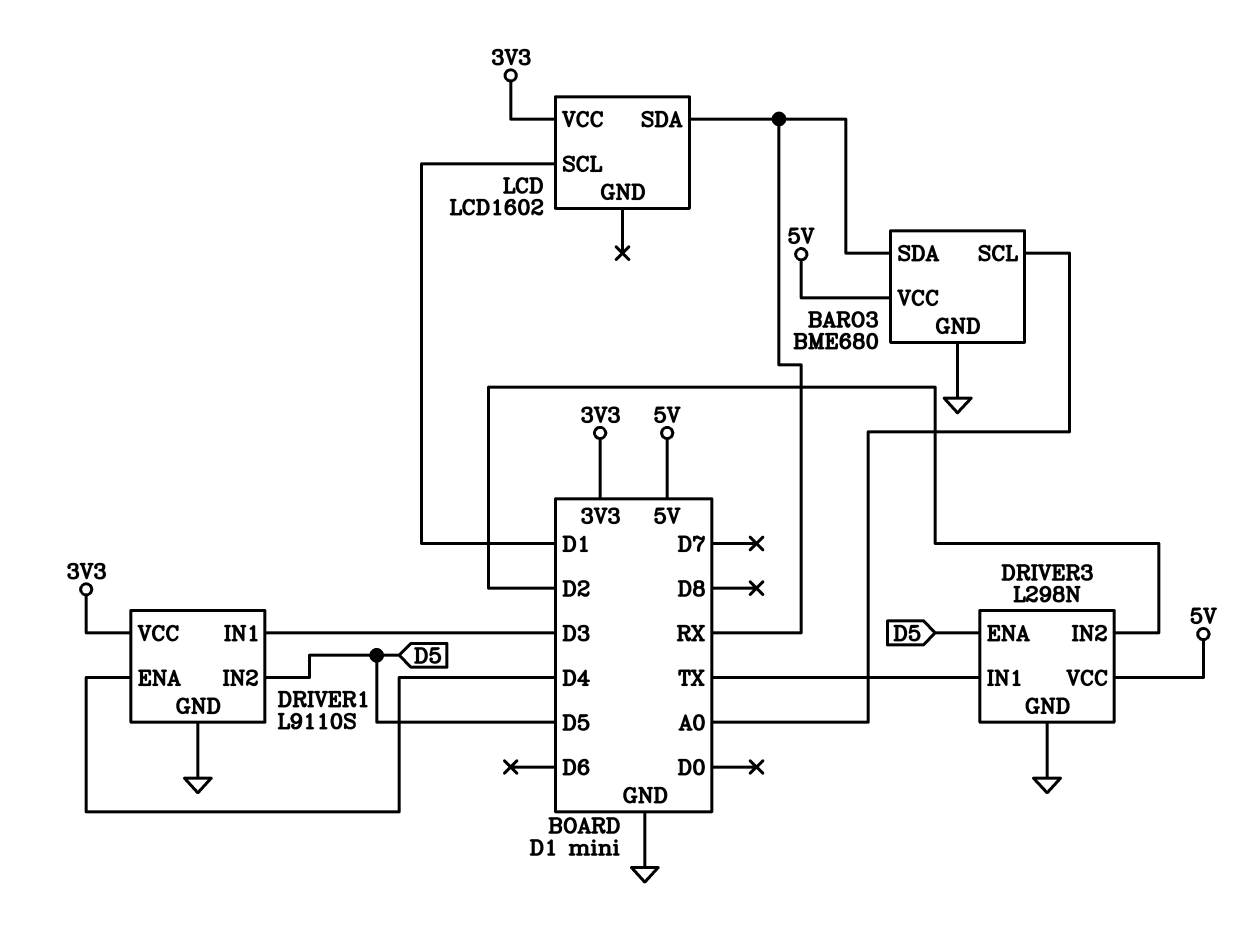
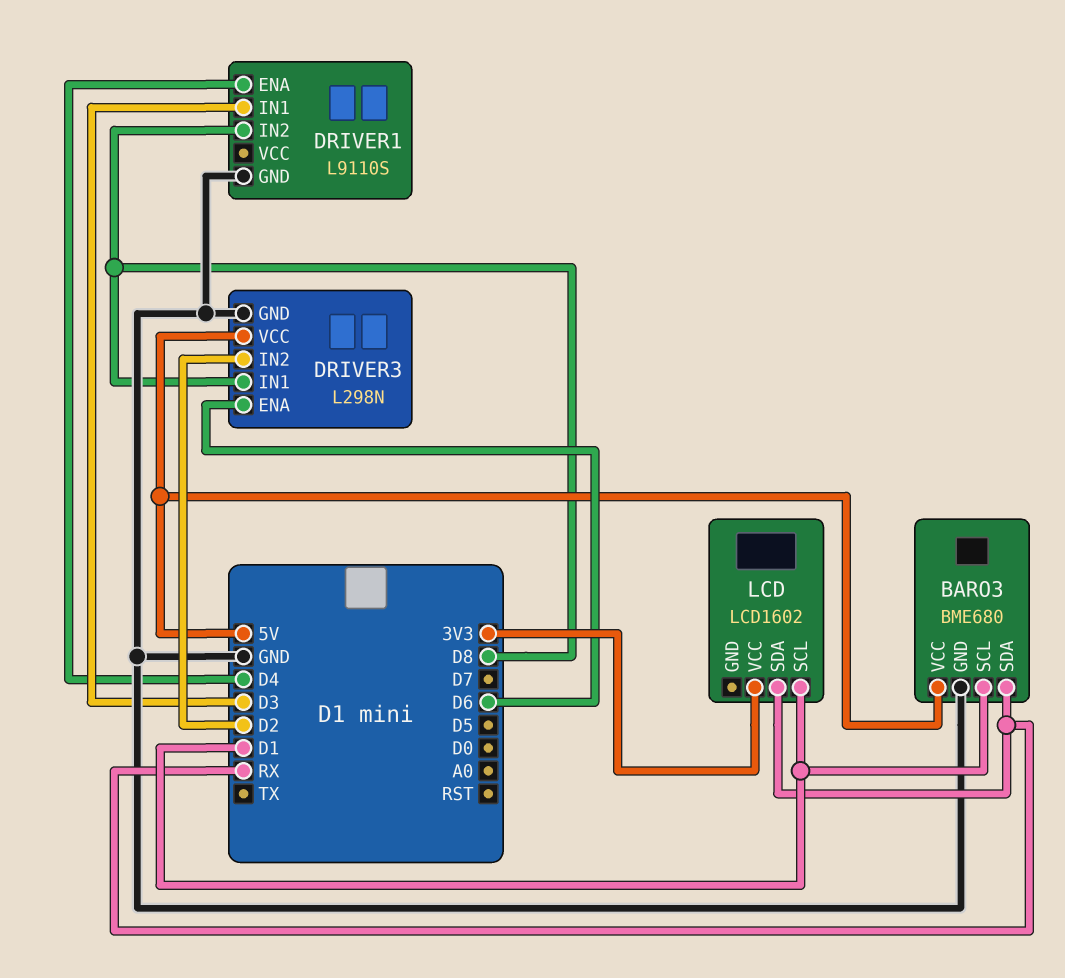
BARO3 pin SCL: A0 -> D1
DRIVER1 pin IN2: D5 -> D8
DRIVER1 pin VCC: 3V3 -> none
DRIVER3 pin ENA: D5 -> D6
DRIVER3 pin IN1: TX -> D8

